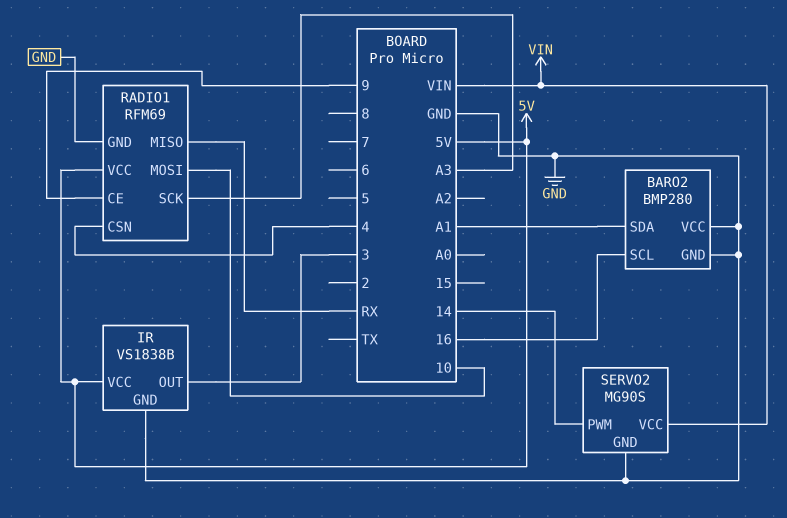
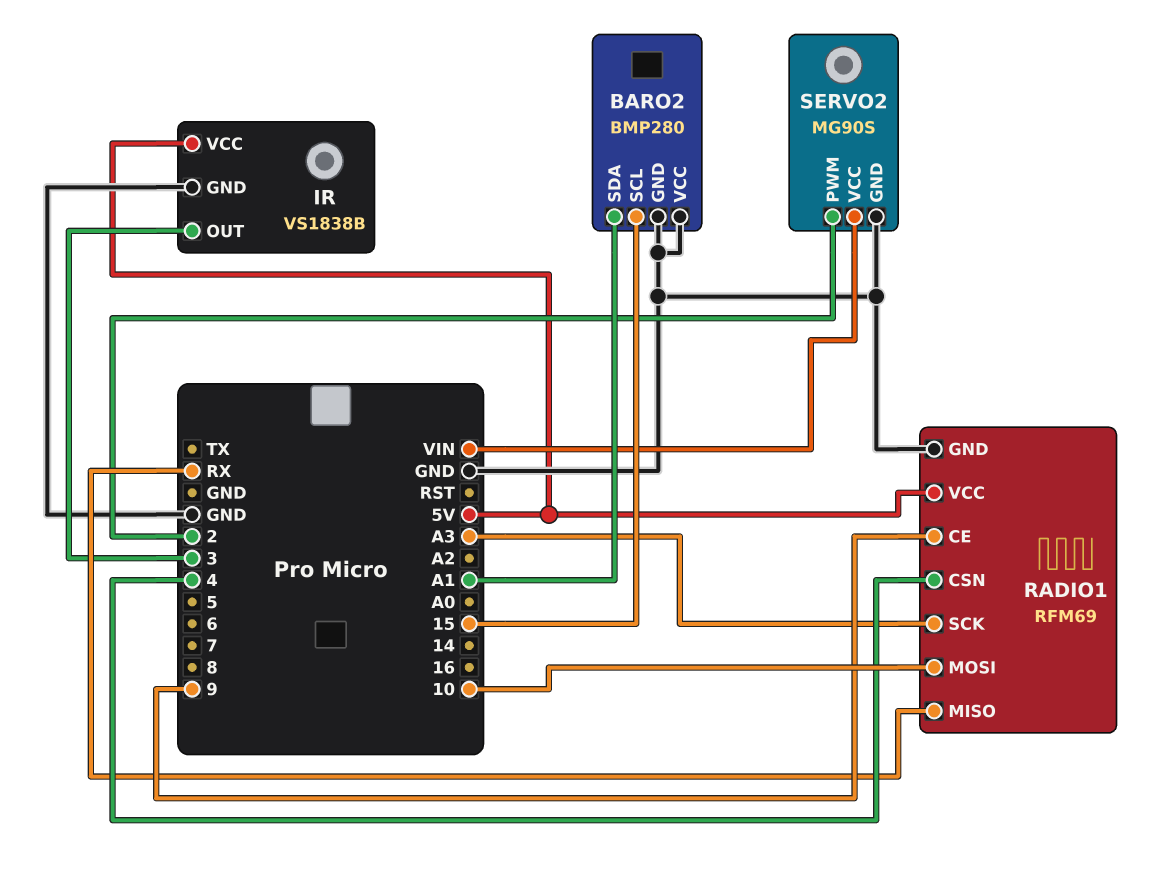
BARO2 pin SCL: 16 -> 15
SERVO2 pin PWM: 14 -> 2

